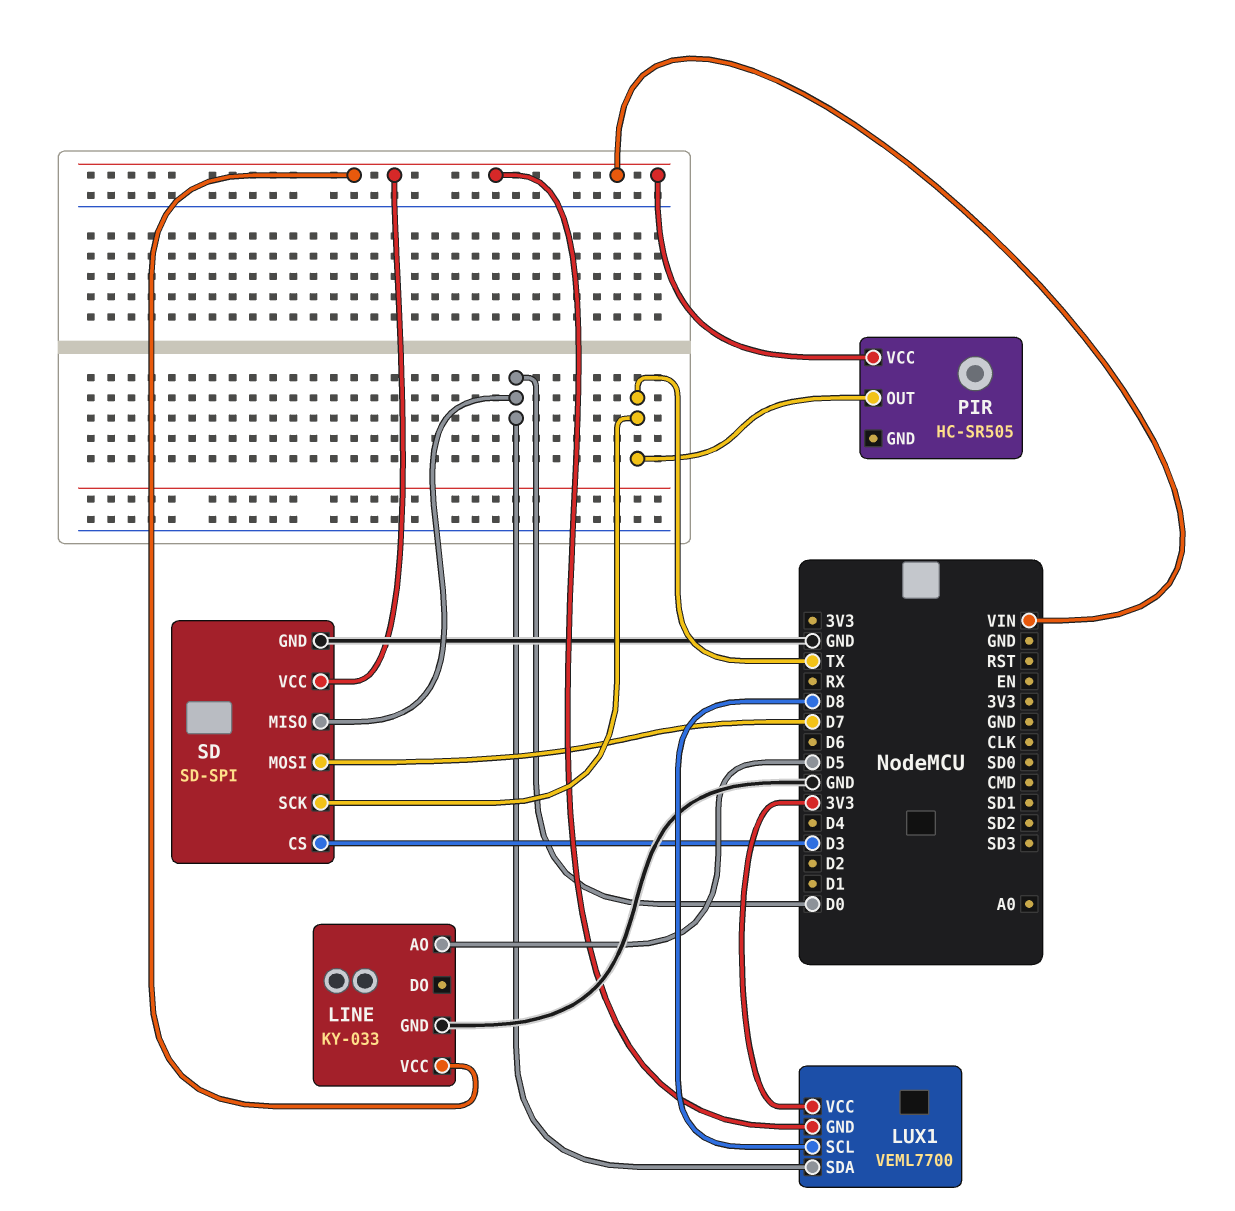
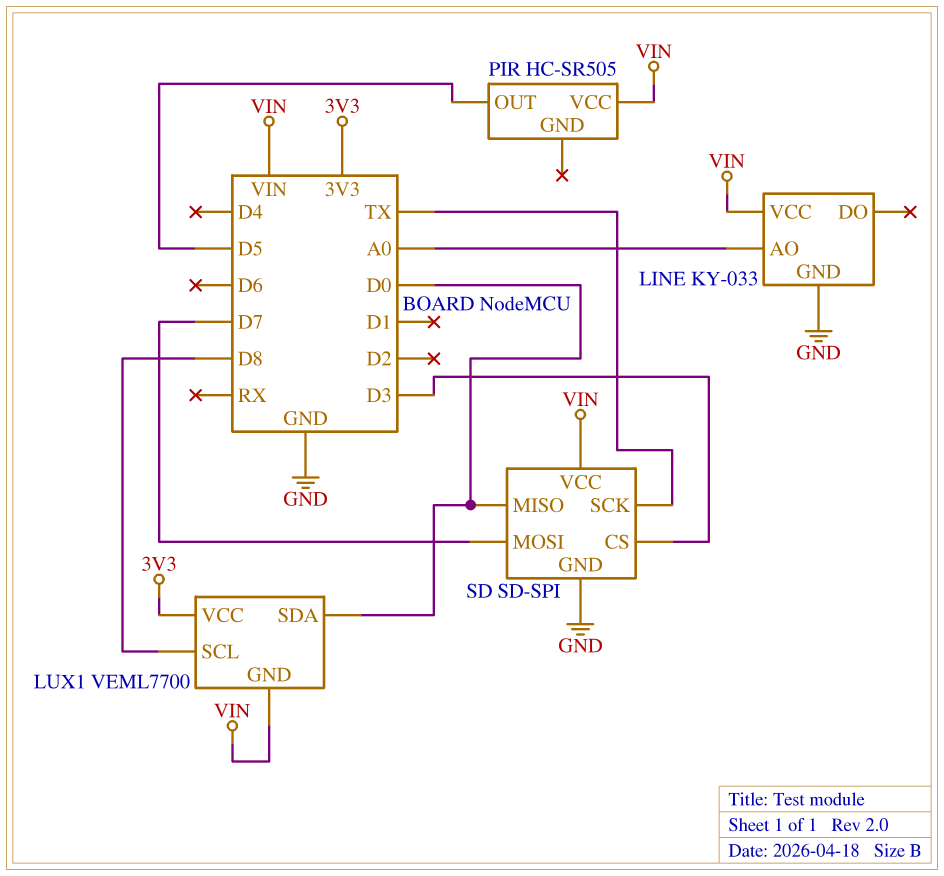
LINE pin AO: D5 -> A0
PIR pin OUT: TX -> D5

